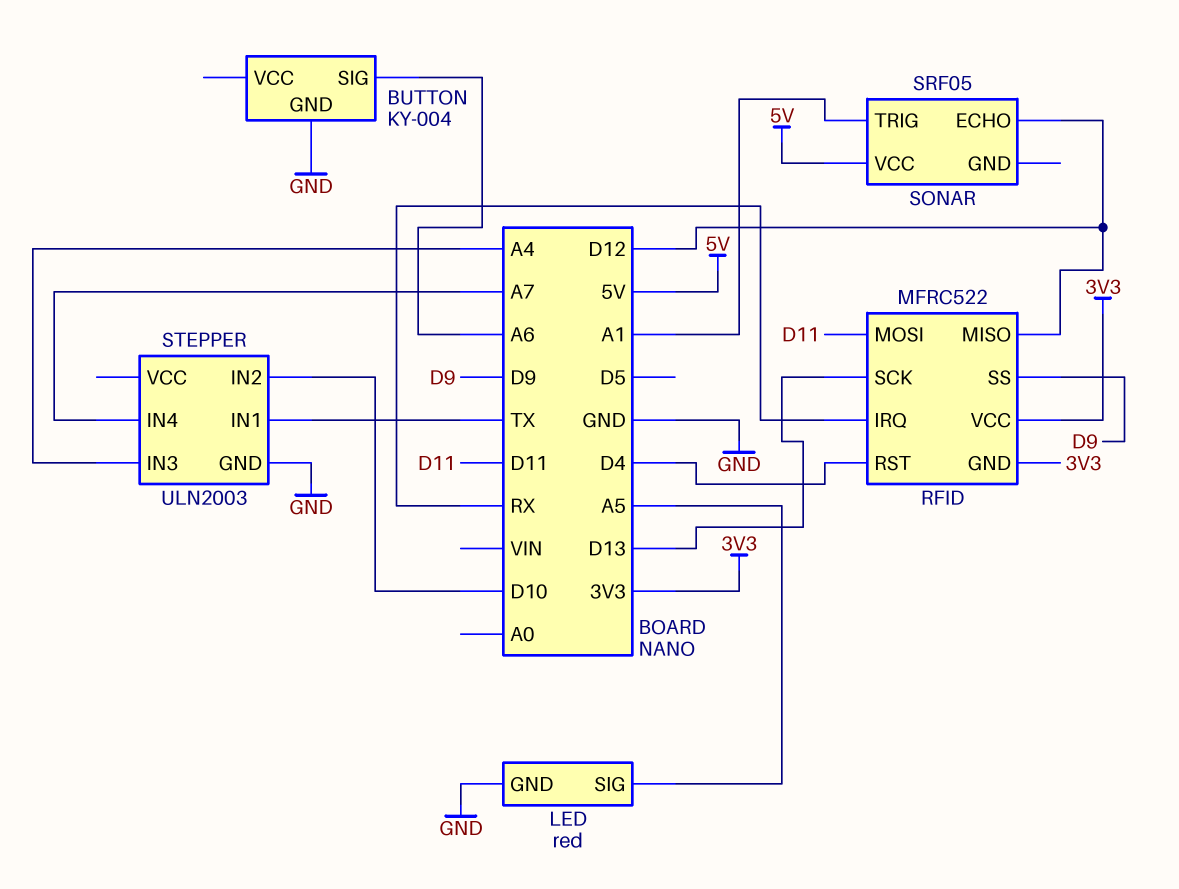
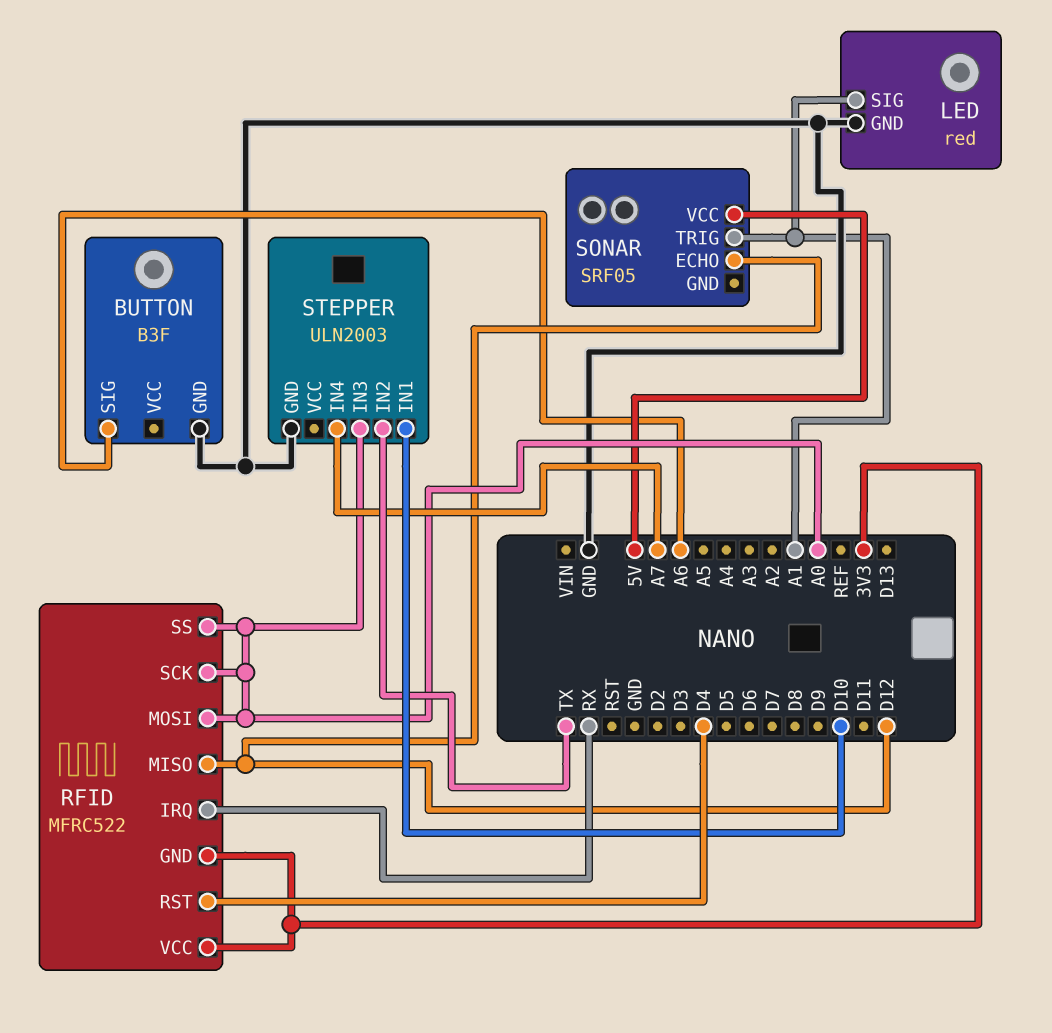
BUTTON: KY-004 -> B3F
LED pin SIG: A5 -> A1
RFID pin MOSI: D11 -> A0
RFID pin SCK: D13 -> A0
RFID pin SS: D9 -> A0
STEPPER pin IN1: TX -> D10
STEPPER pin IN2: D10 -> TX
STEPPER pin IN3: A4 -> A0

